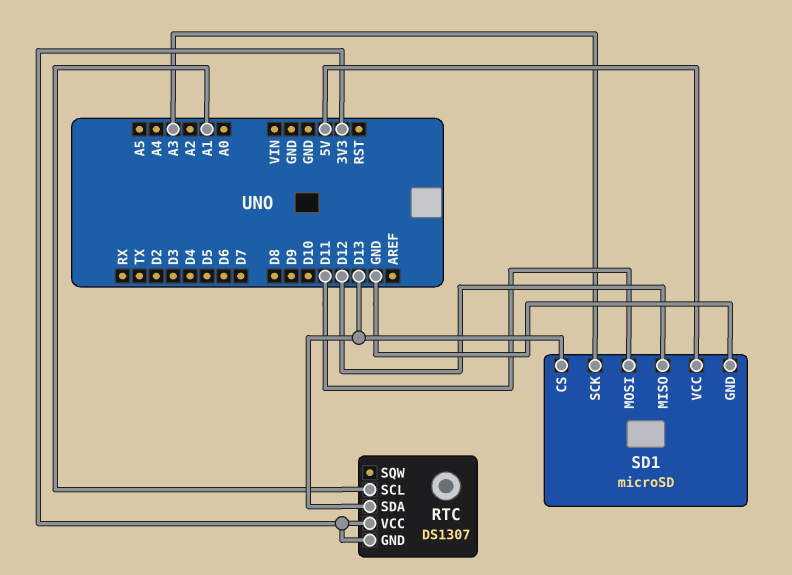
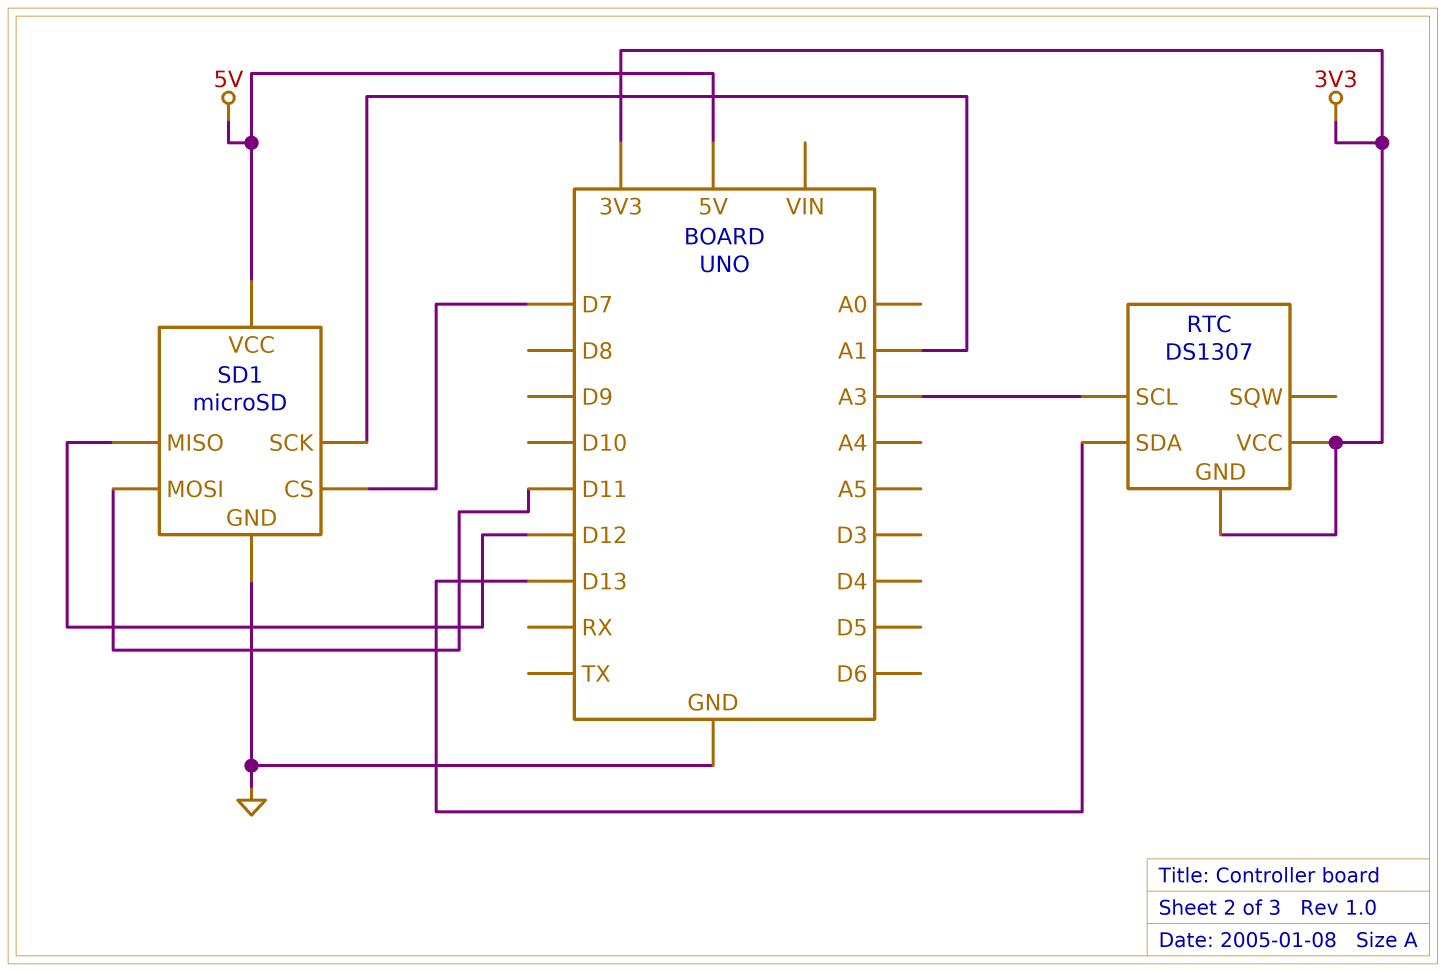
RTC pin SCL: A1 -> A3
SD1 pin CS: D13 -> D7
SD1 pin SCK: A3 -> A1

